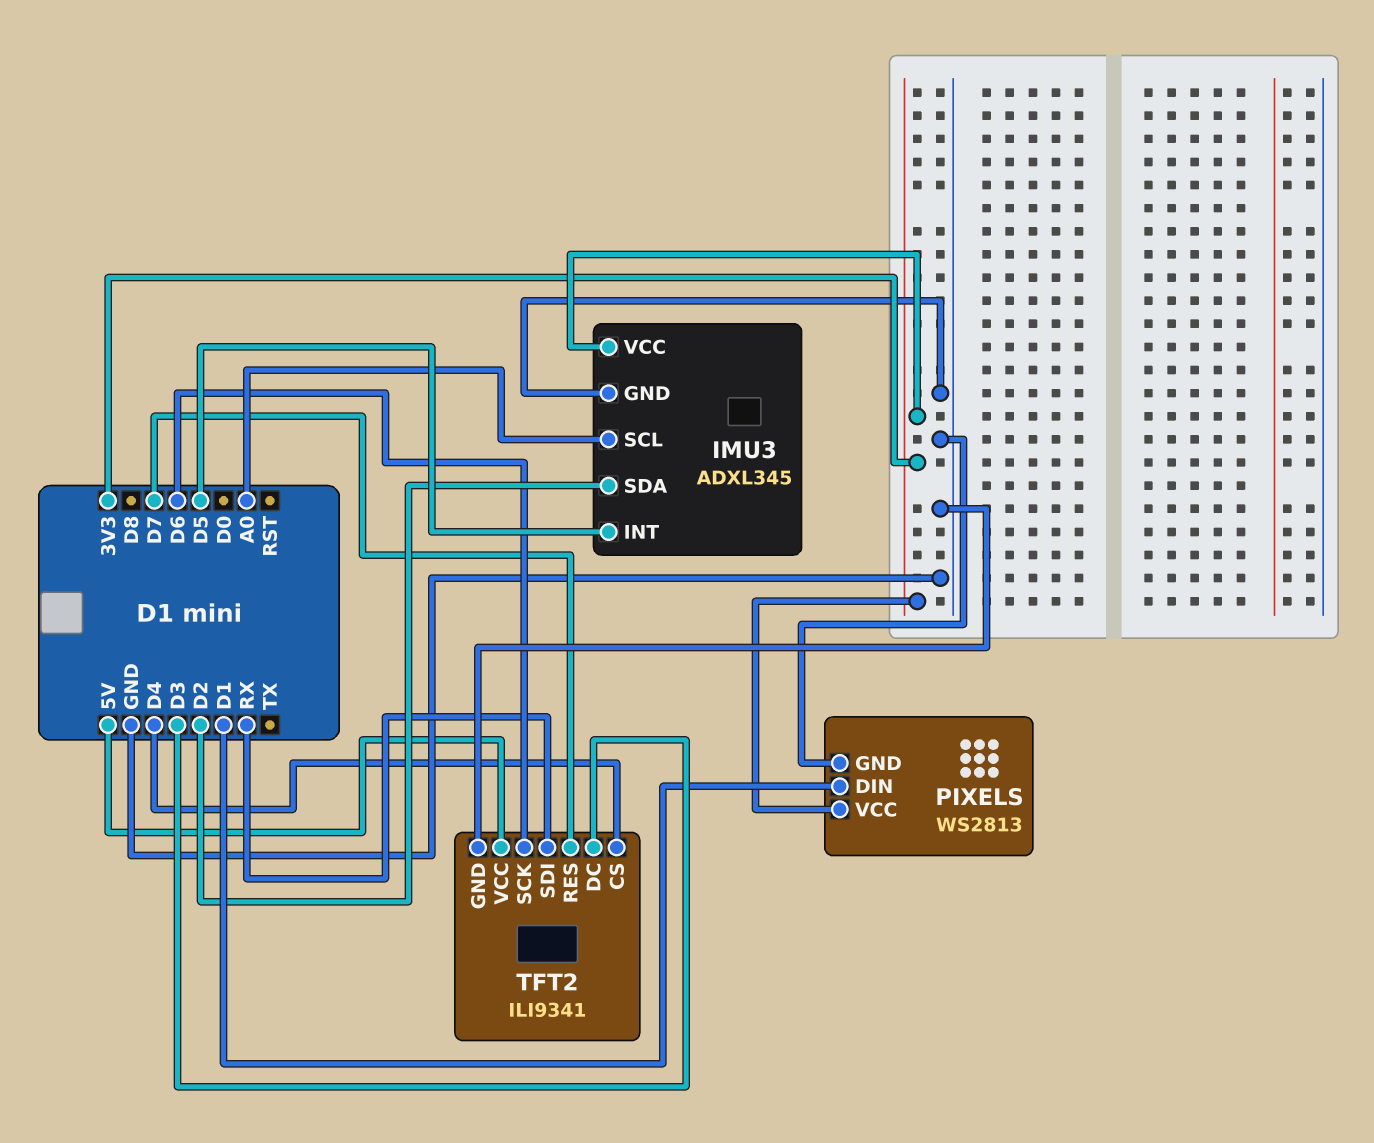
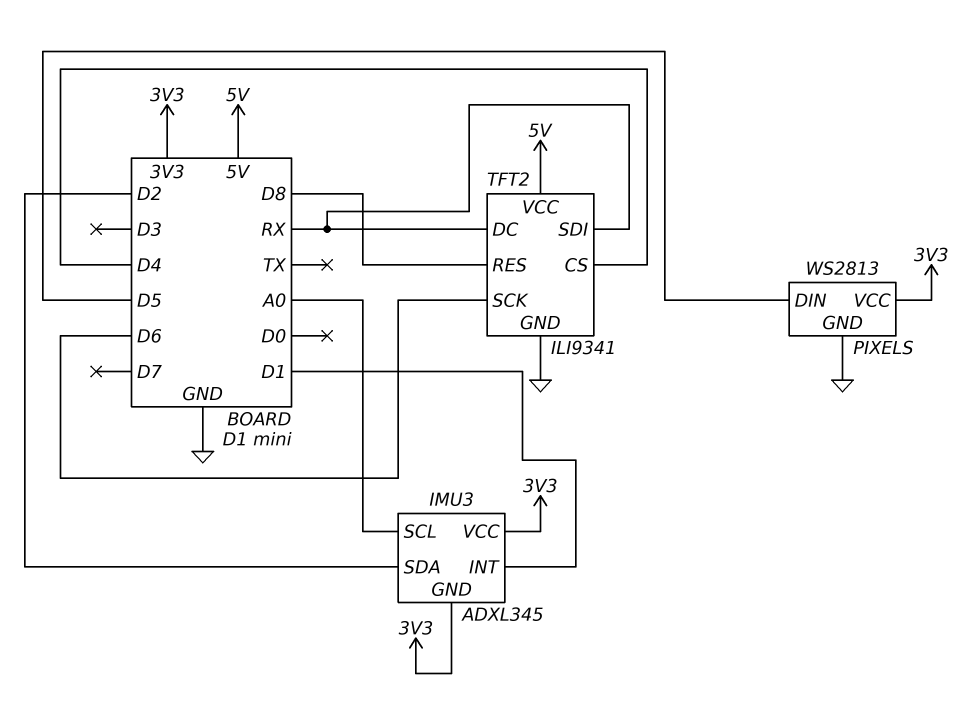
IMU3 pin GND: GND -> 3V3
IMU3 pin INT: D5 -> D1
PIXELS pin DIN: D1 -> D5
TFT2 pin DC: D3 -> RX
TFT2 pin RES: D7 -> D8

